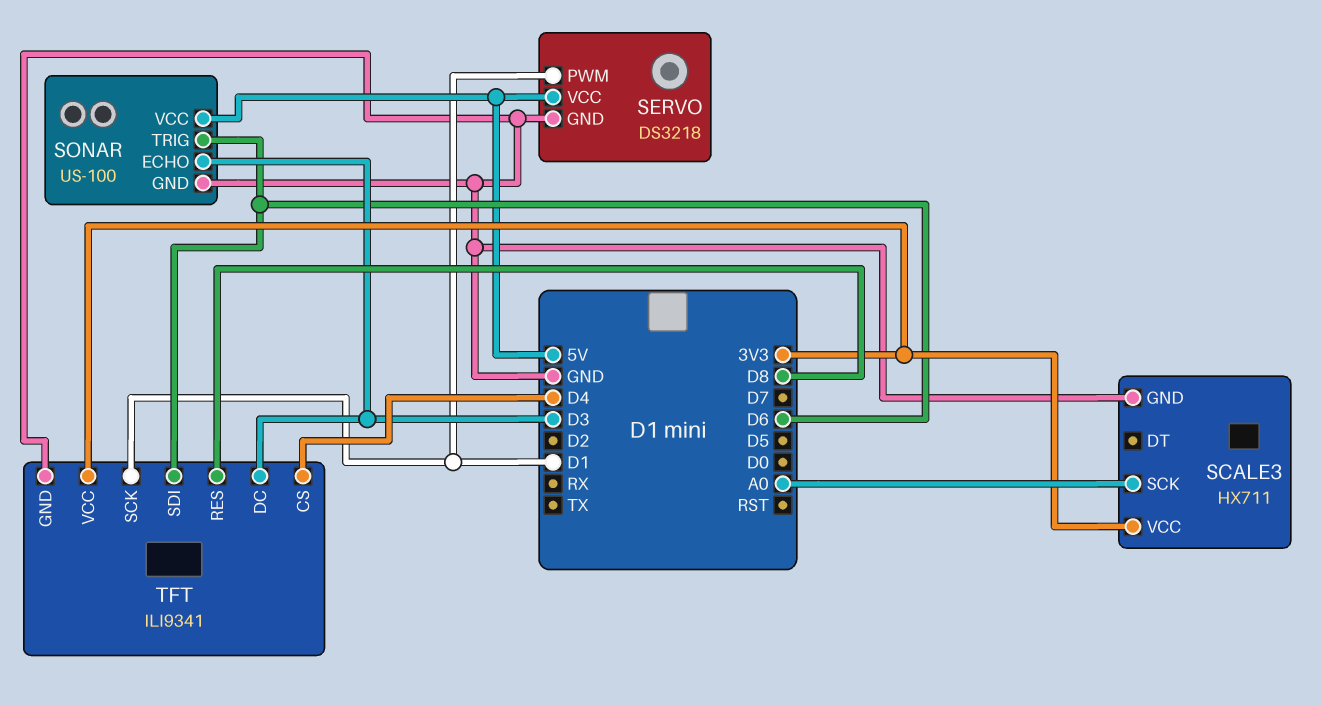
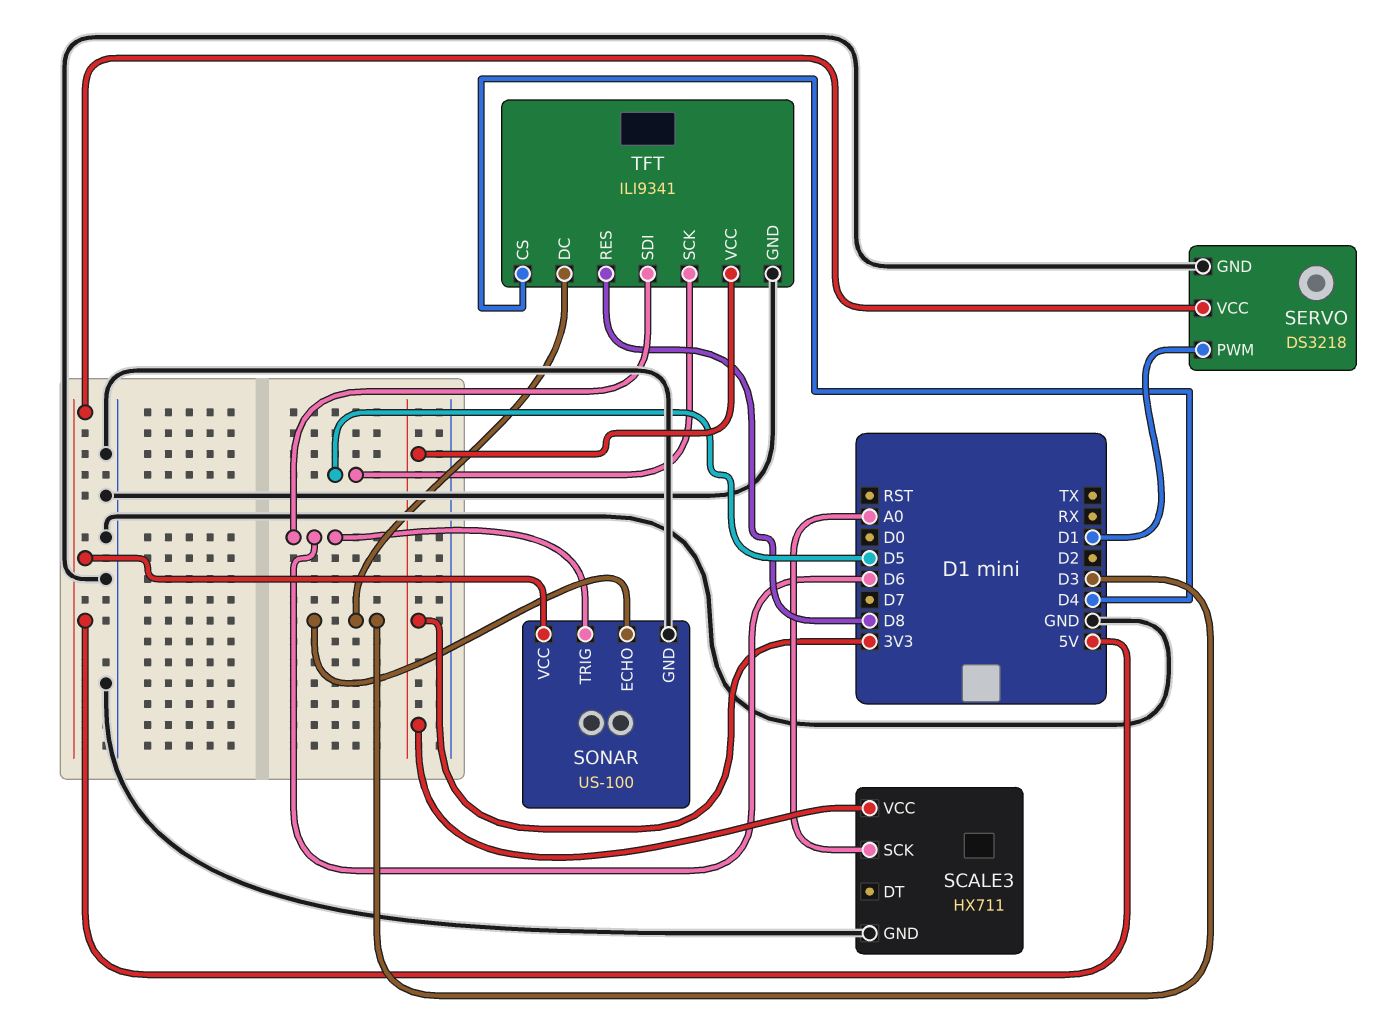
TFT pin SCK: D1 -> D5

